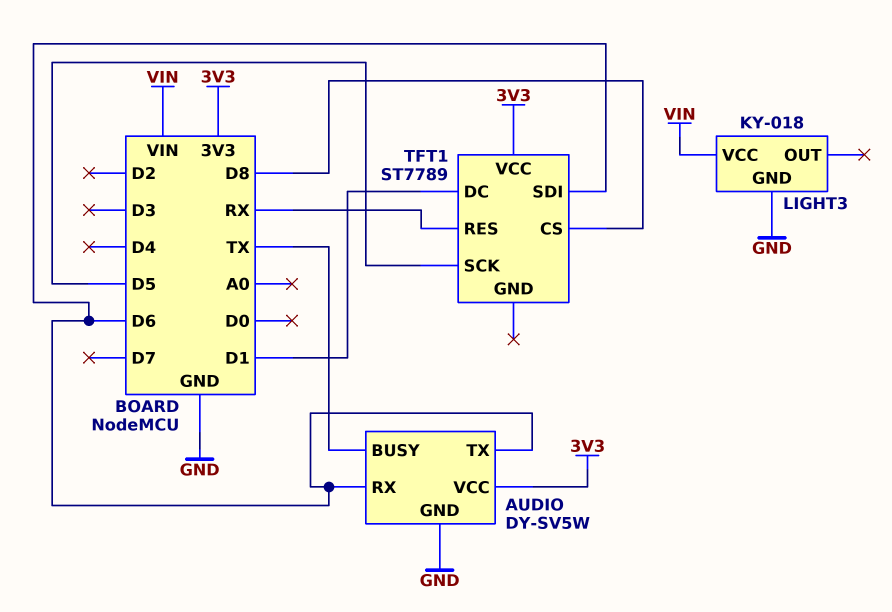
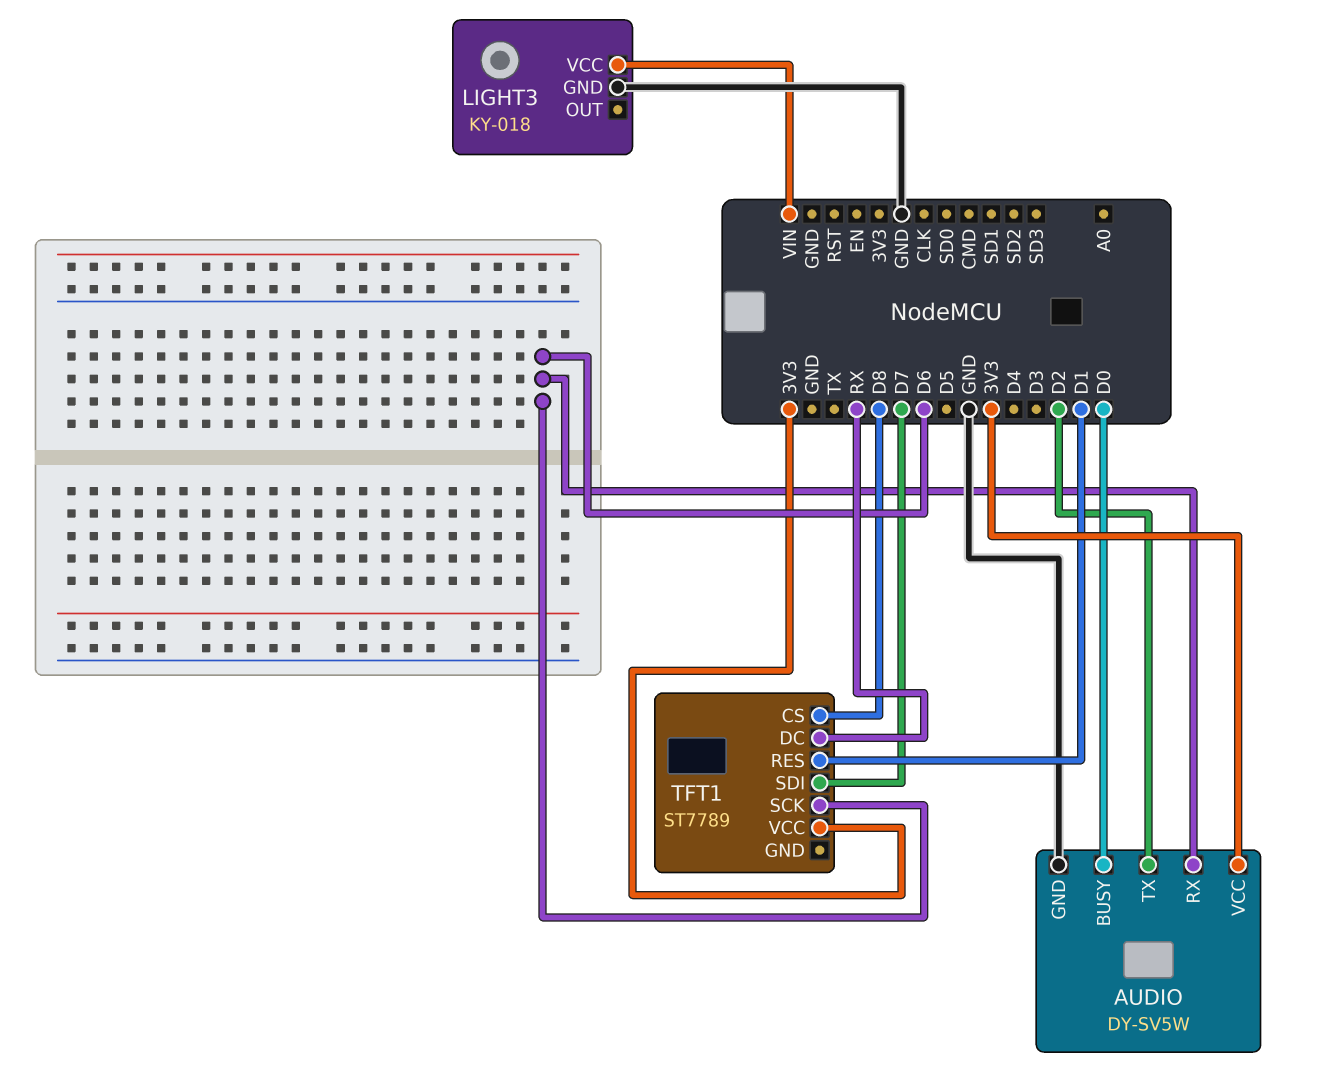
AUDIO pin BUSY: TX -> D0
AUDIO pin TX: D6 -> D2
TFT1 pin DC: D1 -> RX
TFT1 pin RES: RX -> D1
TFT1 pin SCK: D5 -> D6
TFT1 pin SDI: D6 -> D7

